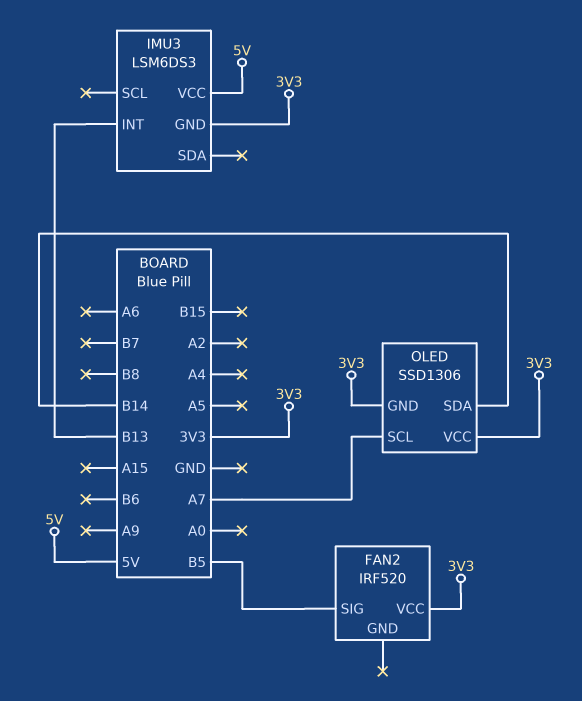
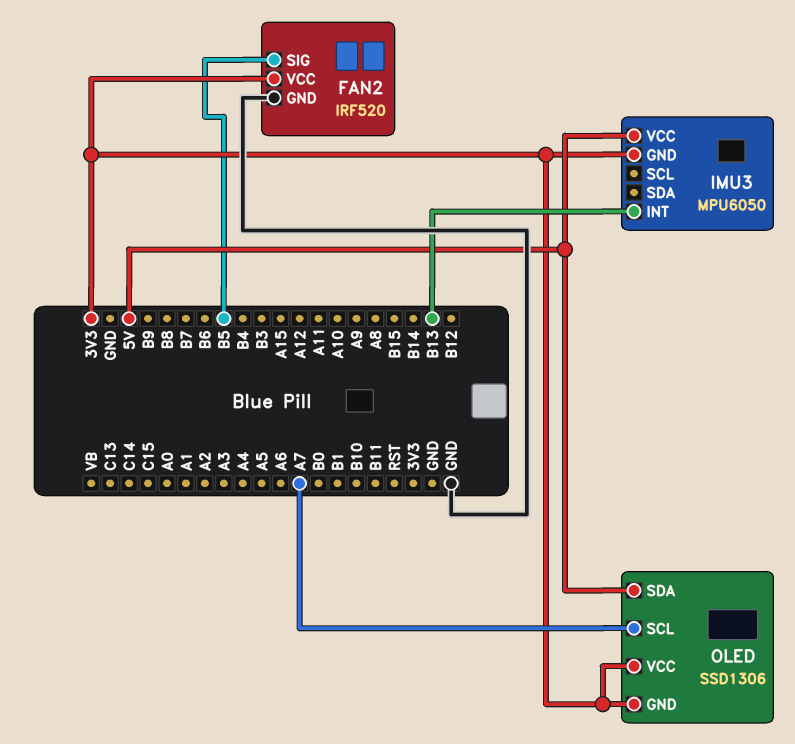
FAN2 pin GND: none -> GND
IMU3: LSM6DS3 -> MPU6050
OLED pin SDA: B14 -> 5V

